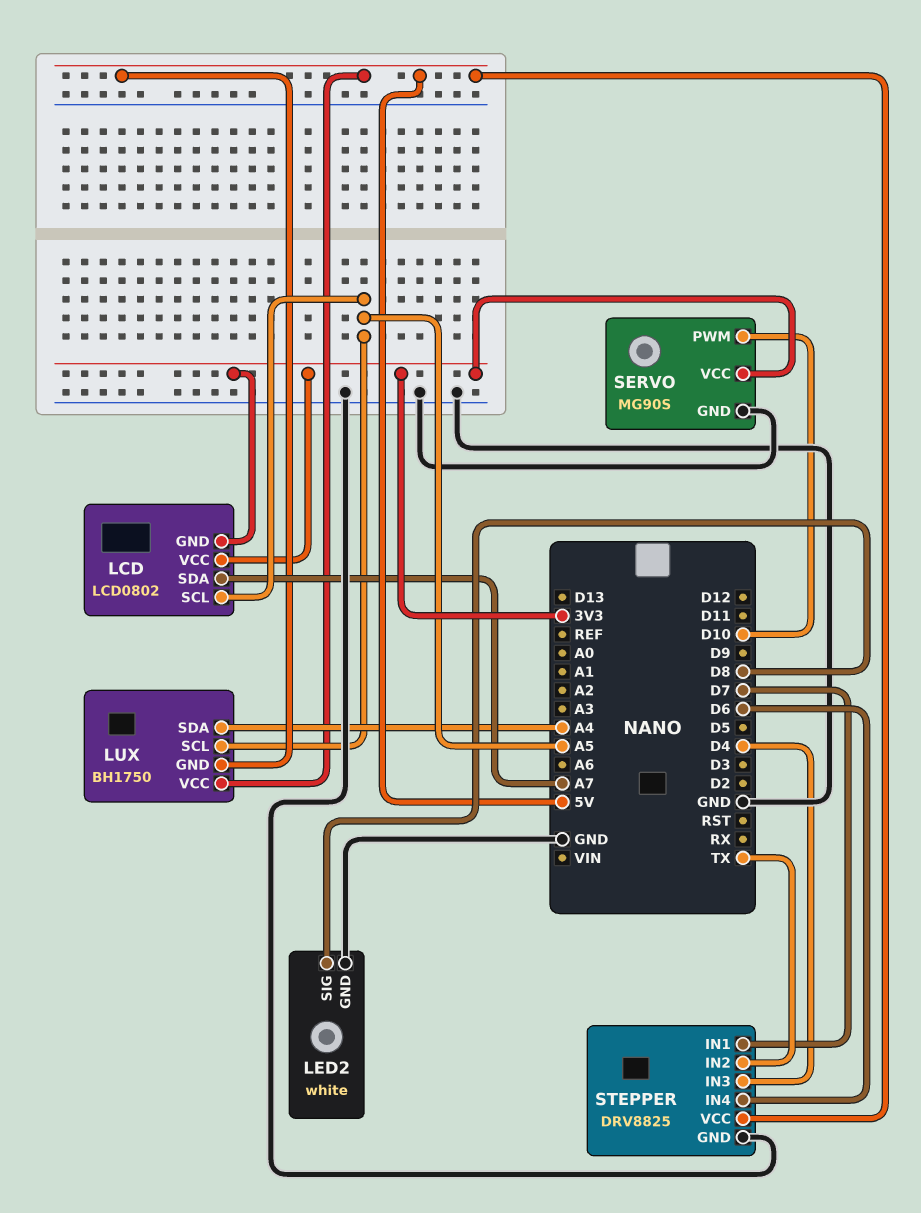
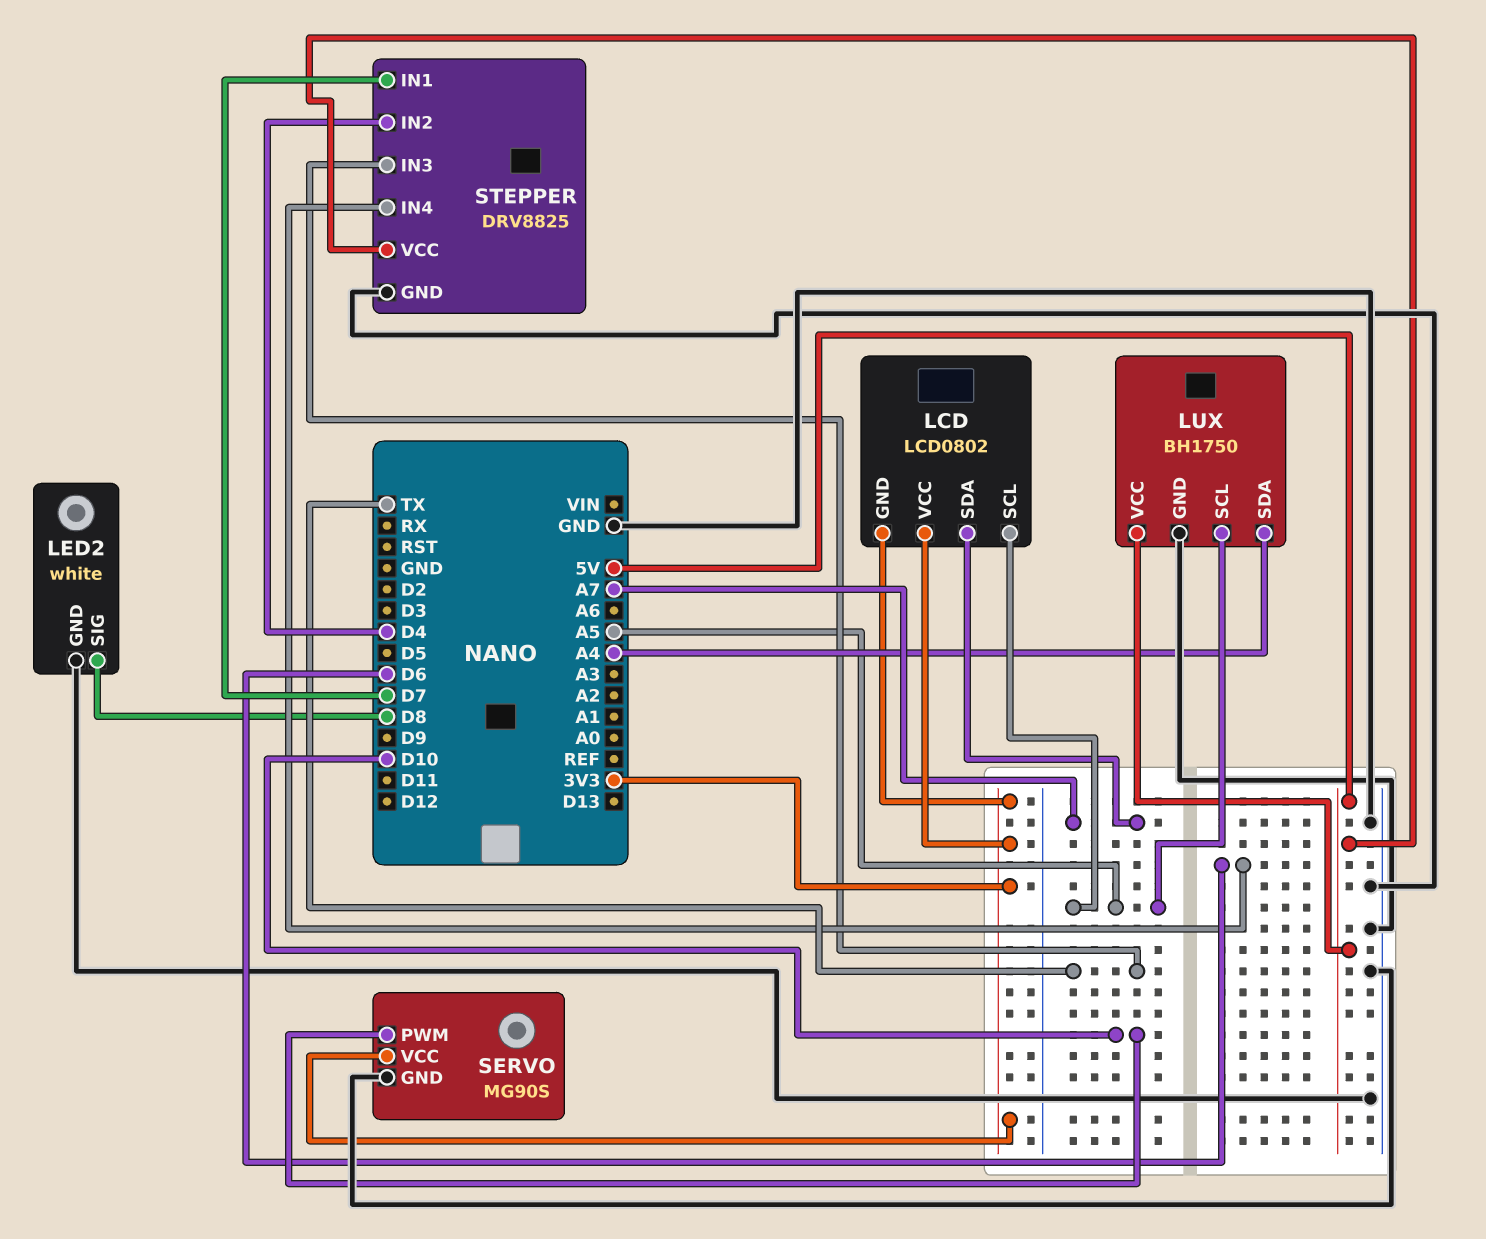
LUX pin GND: 5V -> GND
STEPPER pin IN2: TX -> D4
STEPPER pin IN3: D4 -> TX

